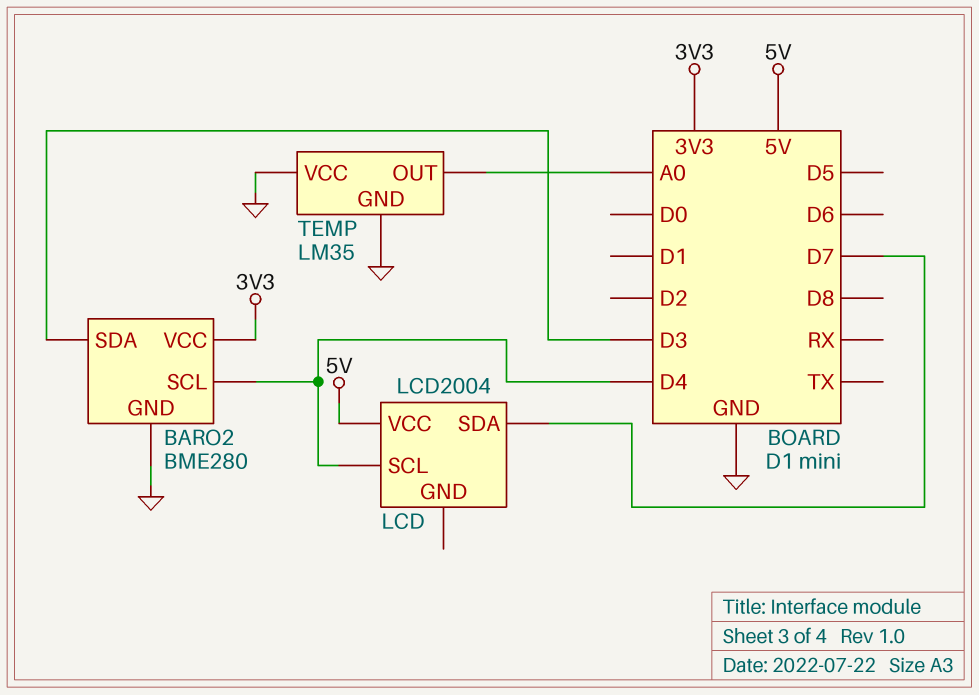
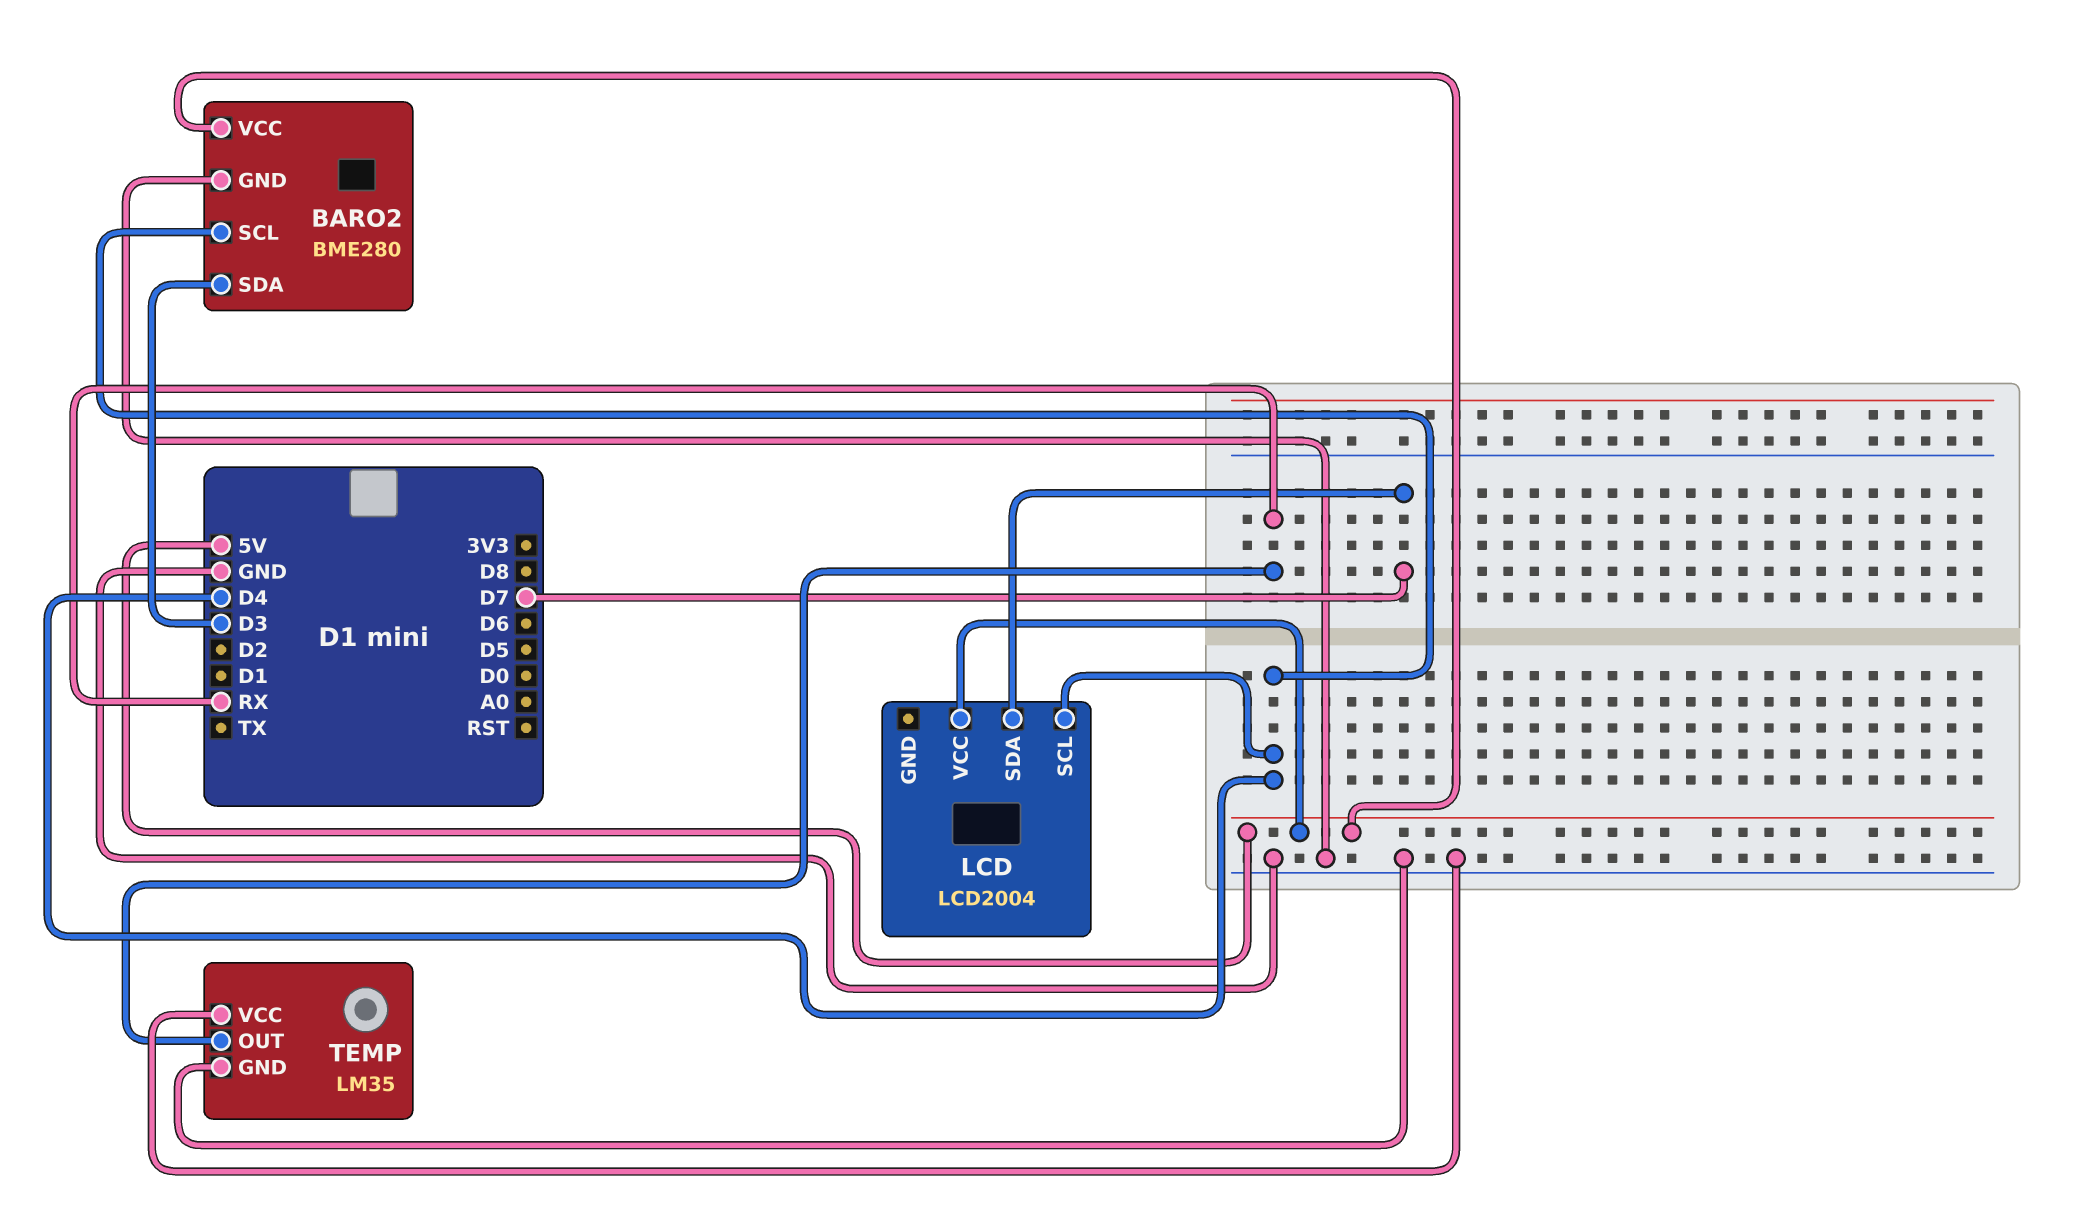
BARO2 pin VCC: 3V3 -> 5V
TEMP pin OUT: A0 -> RX

